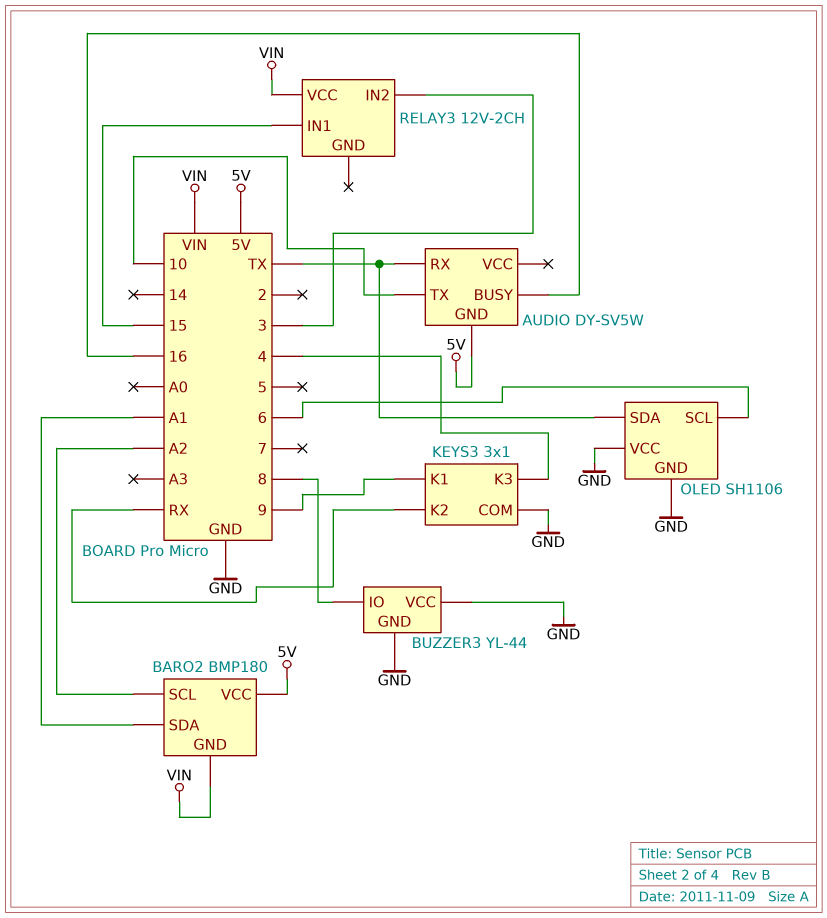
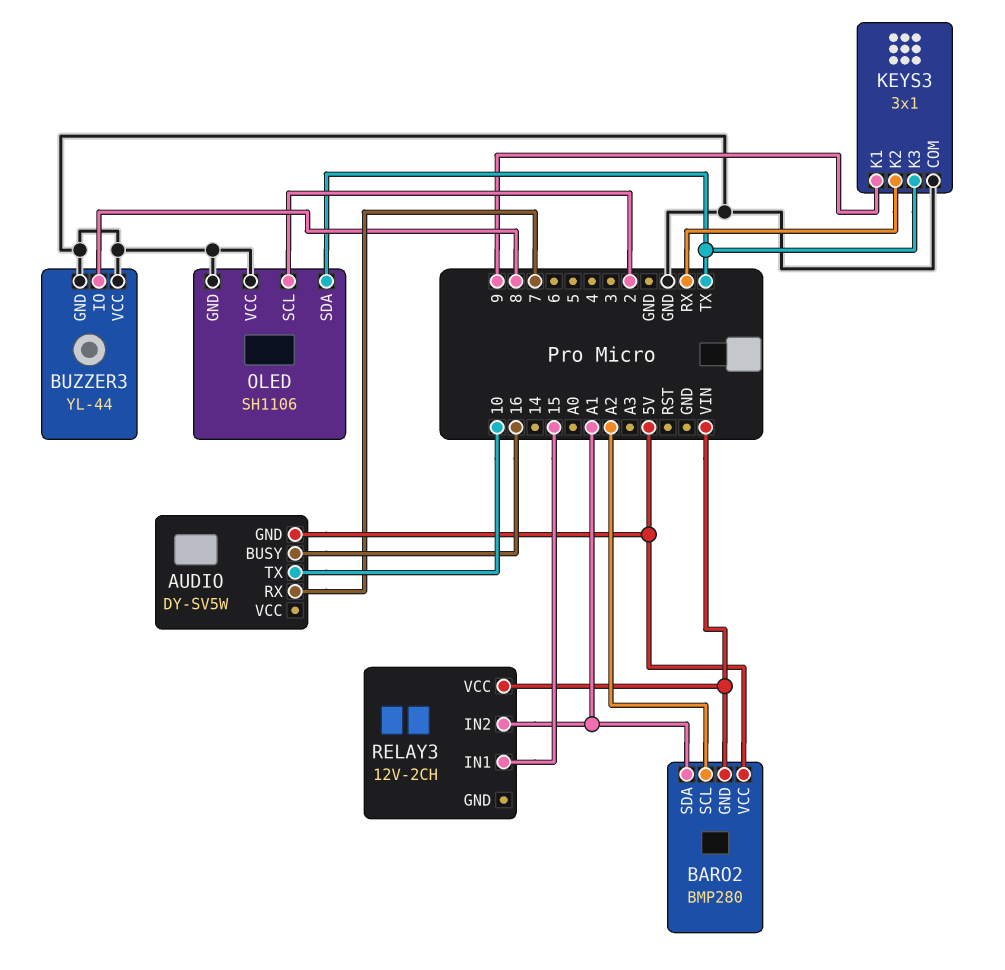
AUDIO pin RX: TX -> 7
BARO2: BMP180 -> BMP280
KEYS3 pin K3: 4 -> TX
OLED pin SCL: 6 -> 2
RELAY3 pin IN2: 3 -> A1

